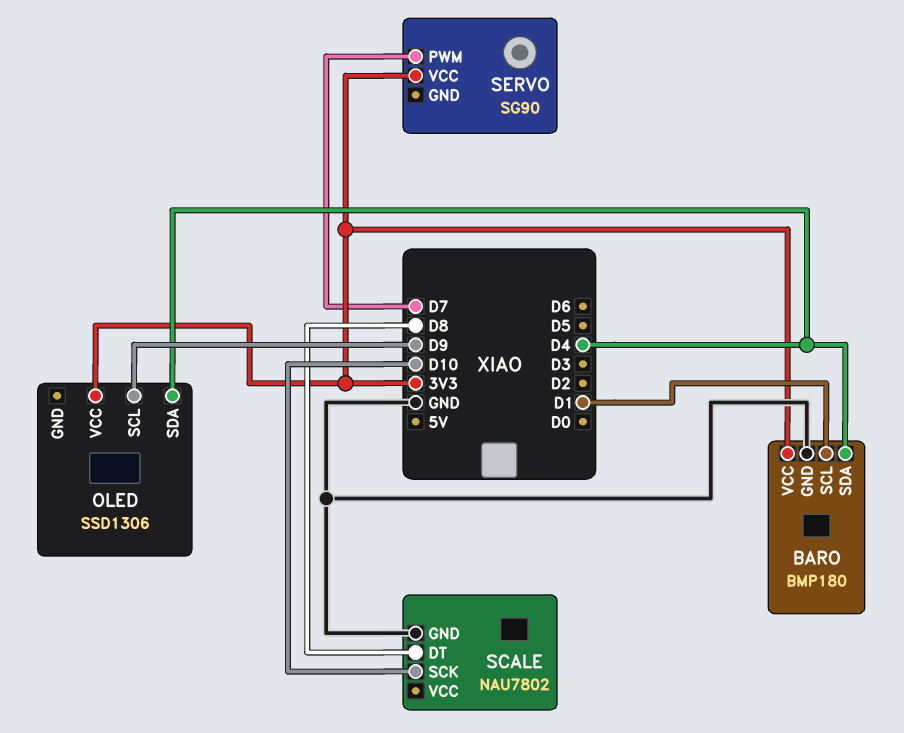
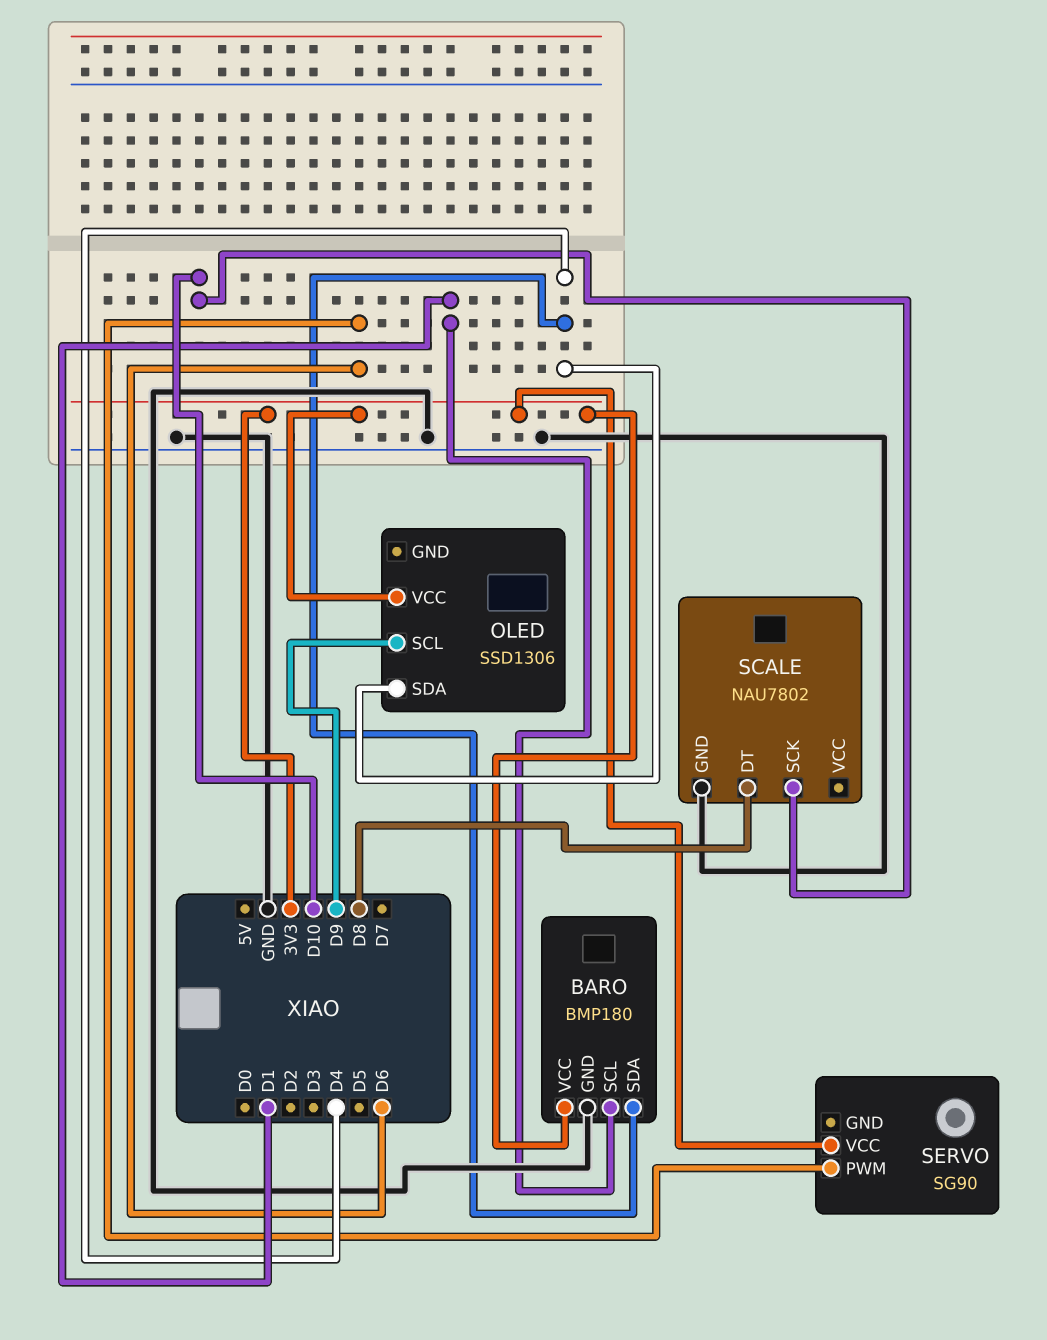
SERVO pin PWM: D7 -> D6

